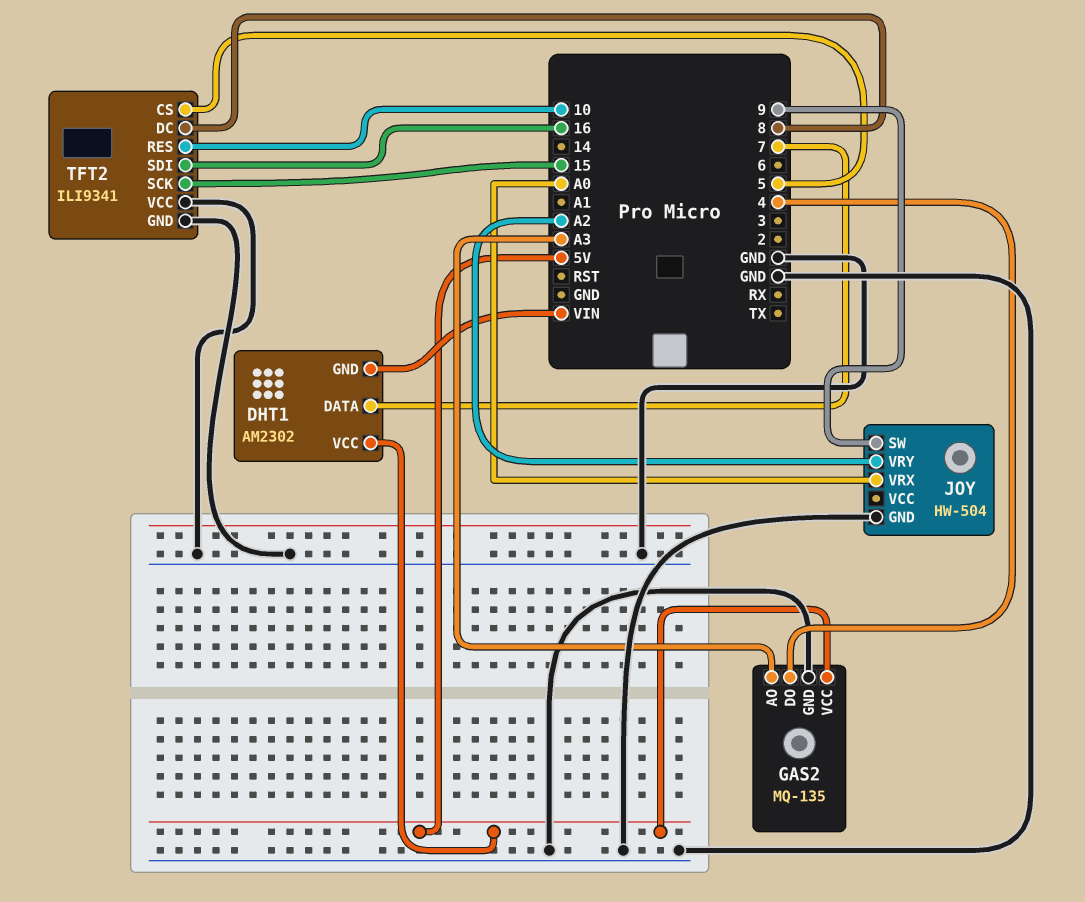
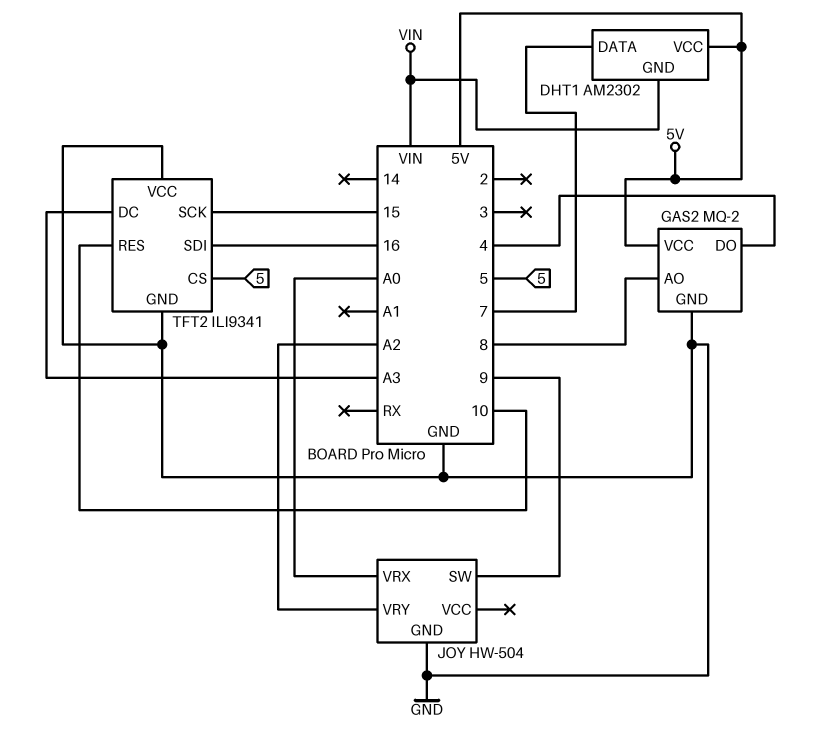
GAS2: MQ-135 -> MQ-2
GAS2 pin AO: A3 -> 8
TFT2 pin DC: 8 -> A3

